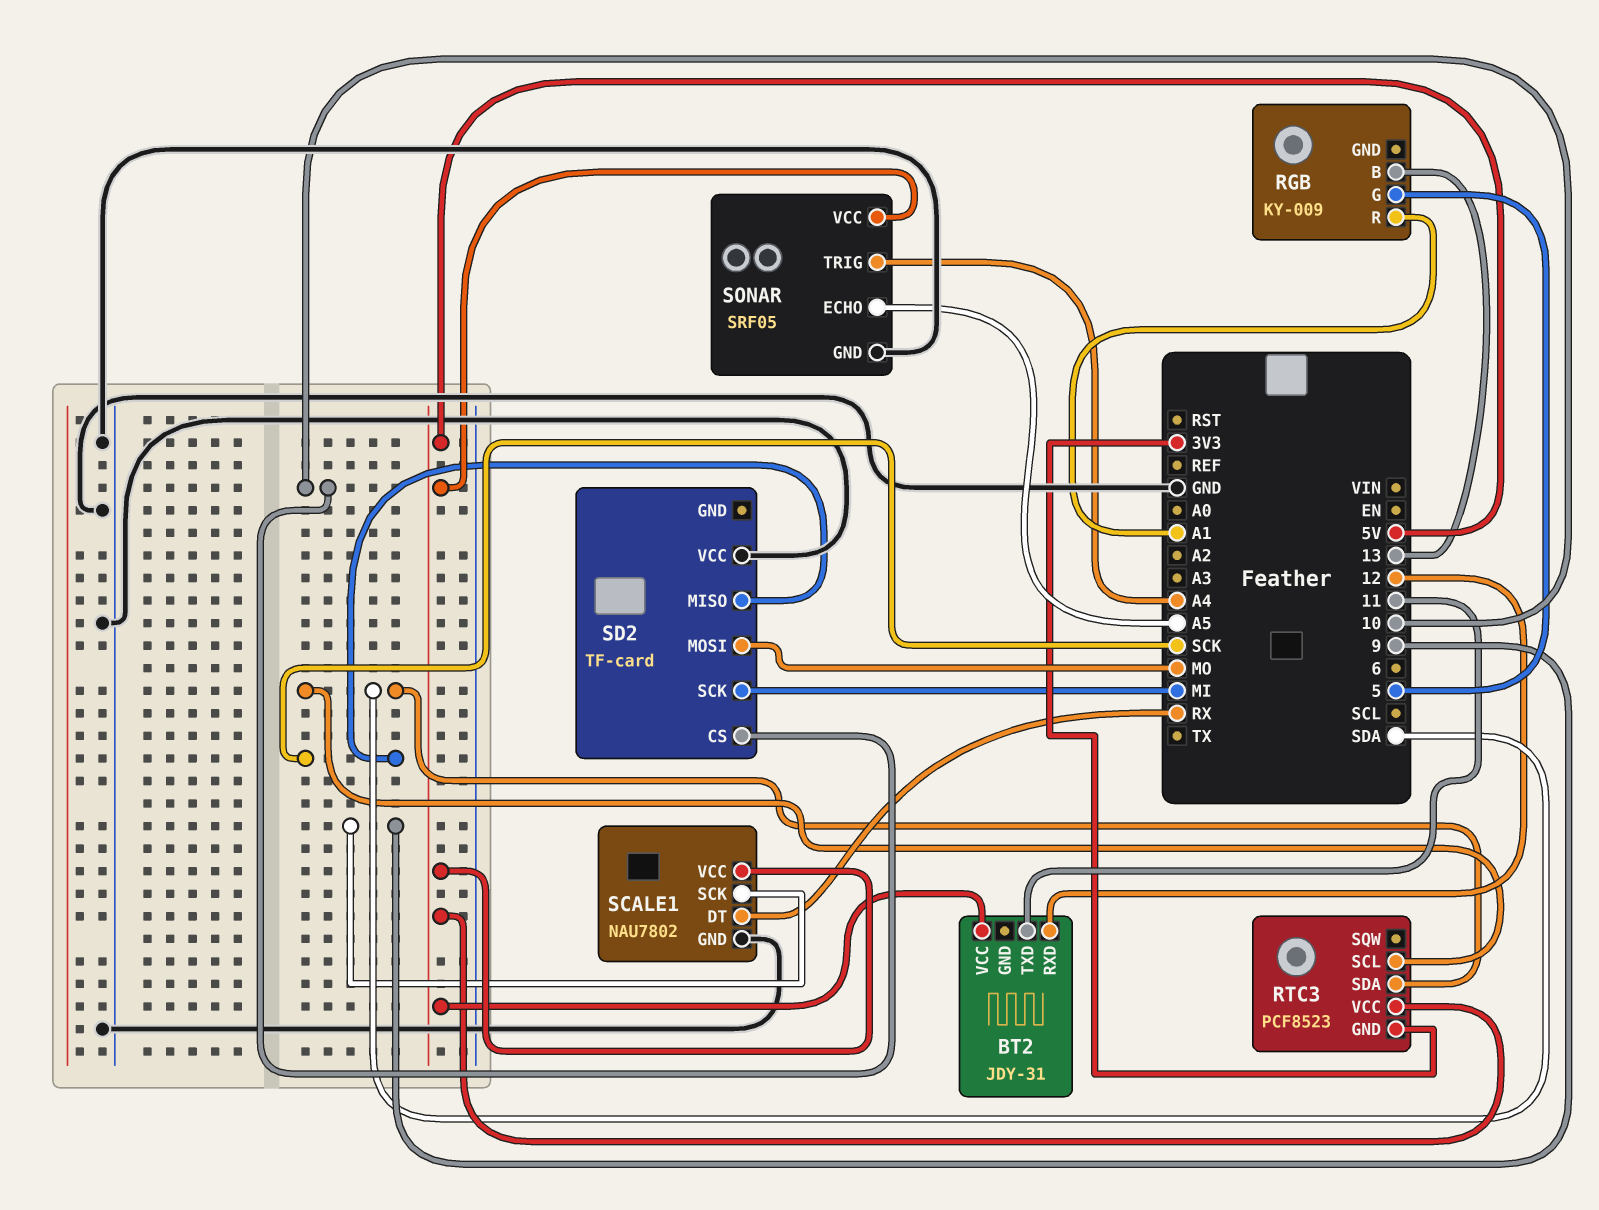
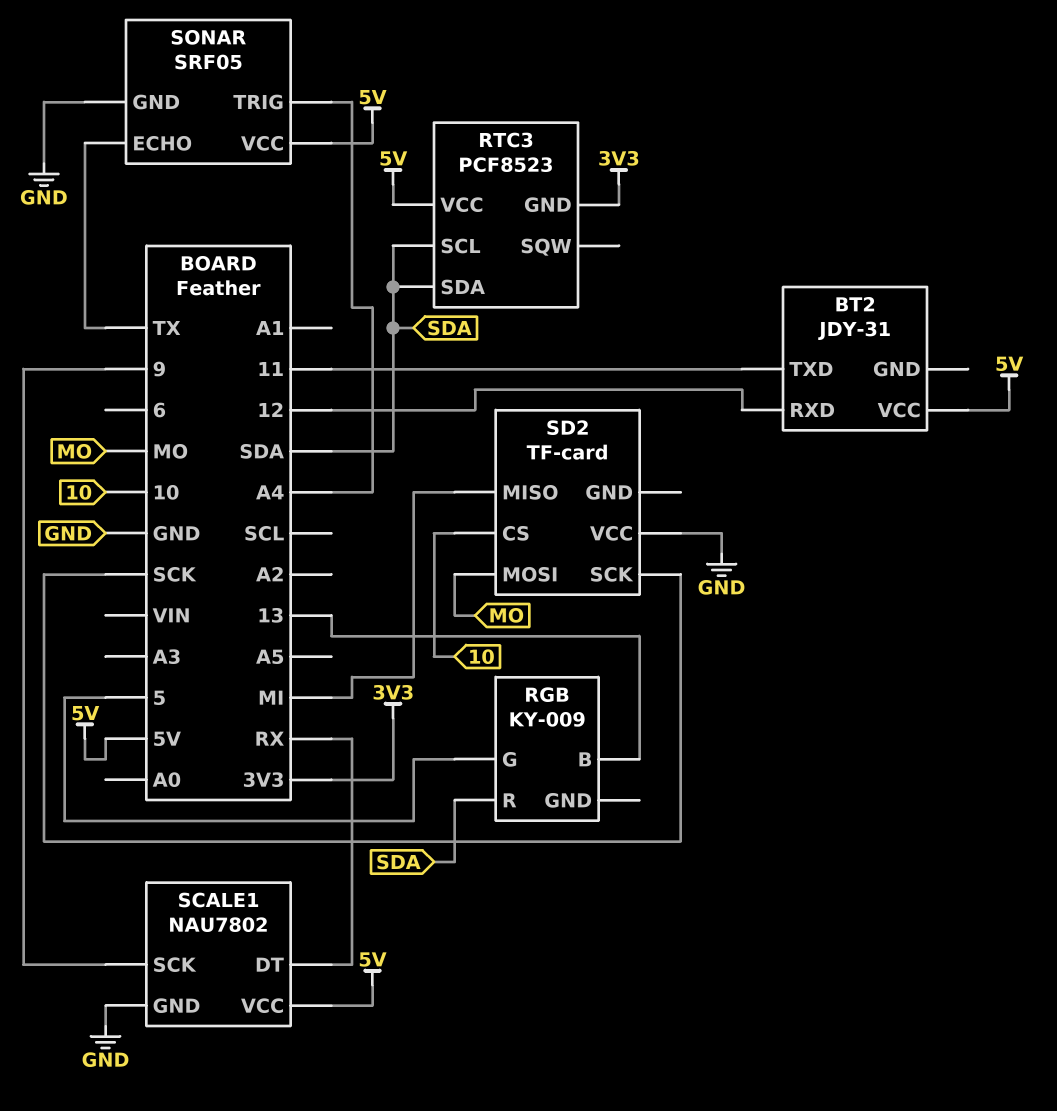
RGB pin R: A1 -> SDA
SD2 pin MISO: SCK -> MI
SD2 pin SCK: MI -> SCK
SONAR pin ECHO: A5 -> TX

